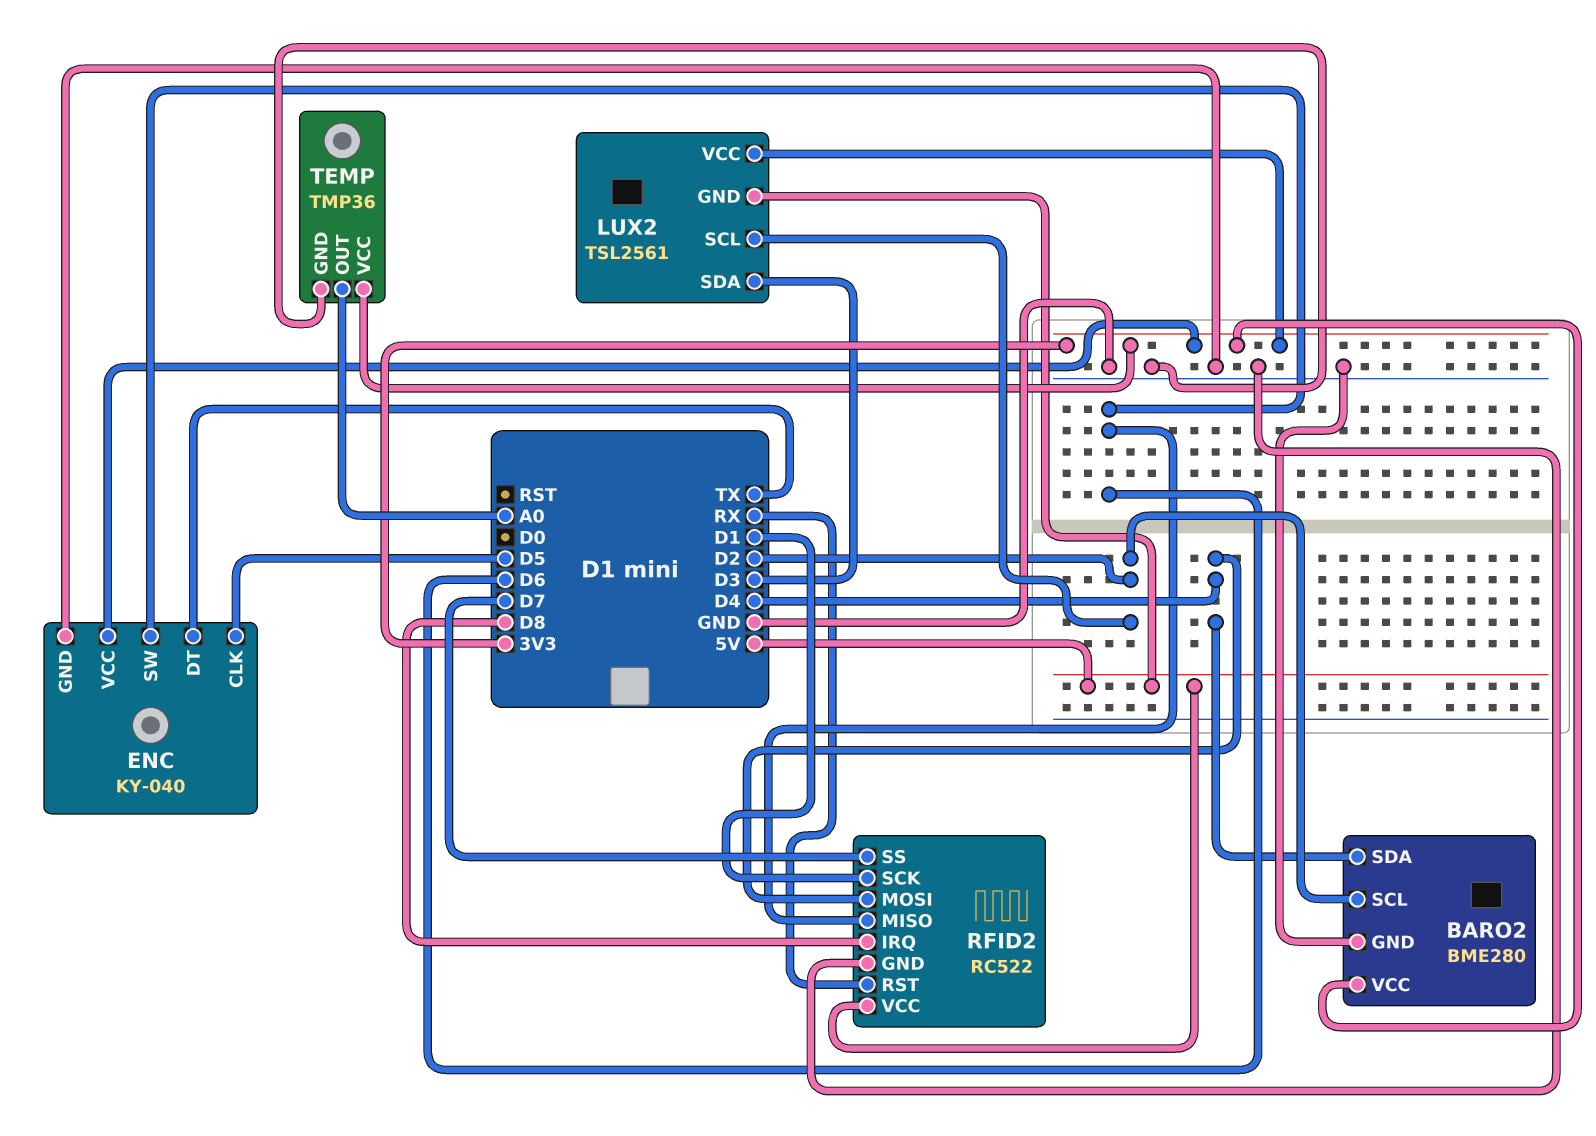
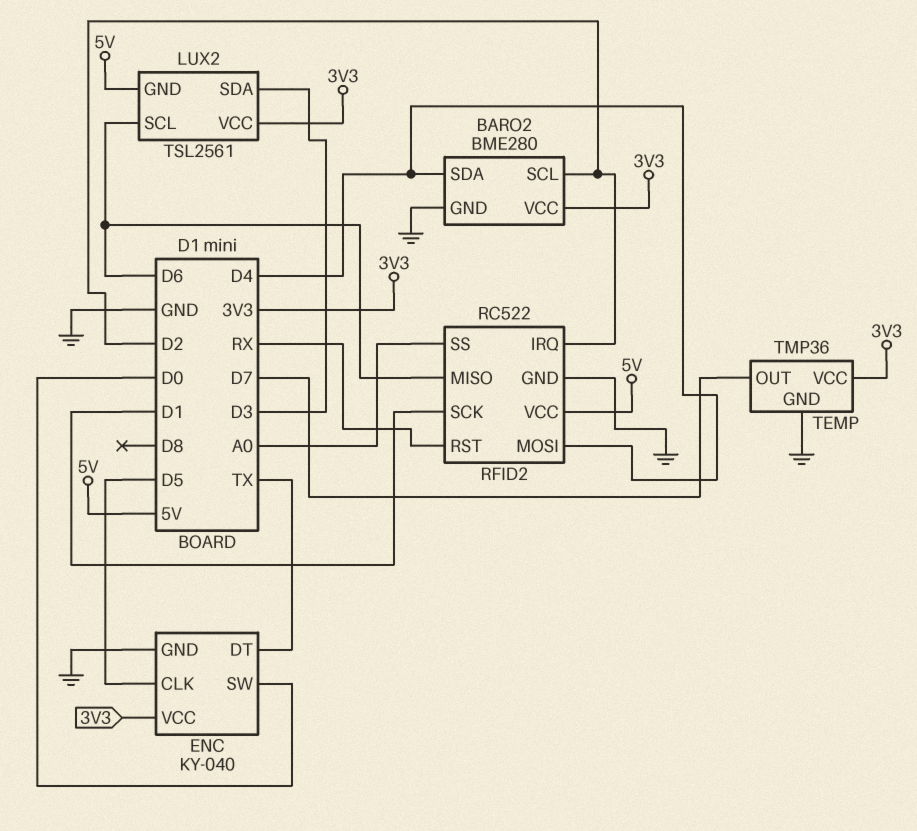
ENC pin SW: D6 -> D0
LUX2 pin SCL: D2 -> D6
RFID2 pin IRQ: D8 -> D2
RFID2 pin SS: D7 -> A0
TEMP pin OUT: A0 -> D7

